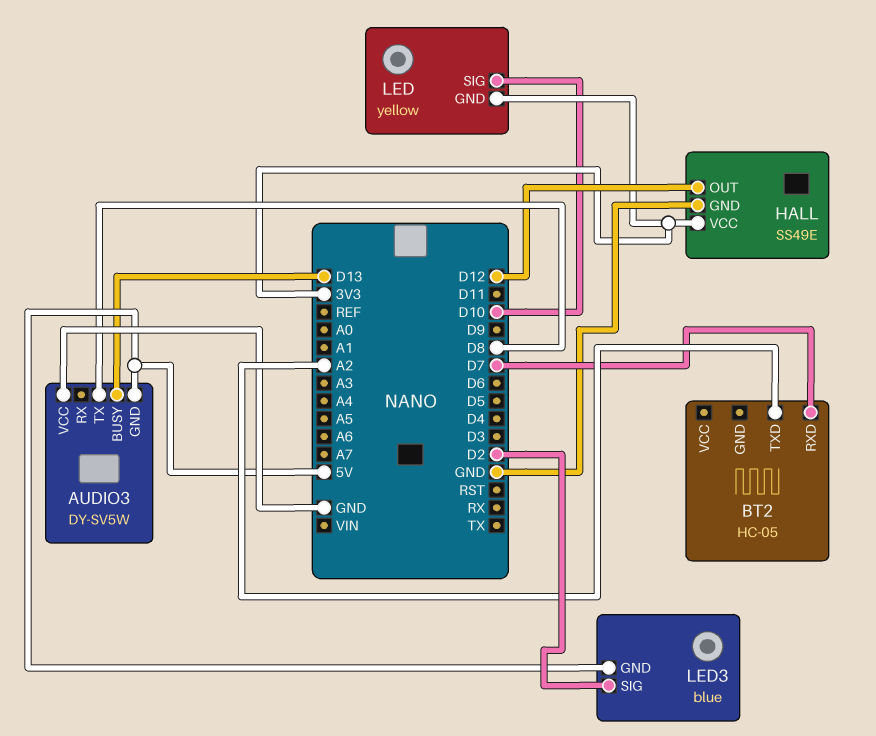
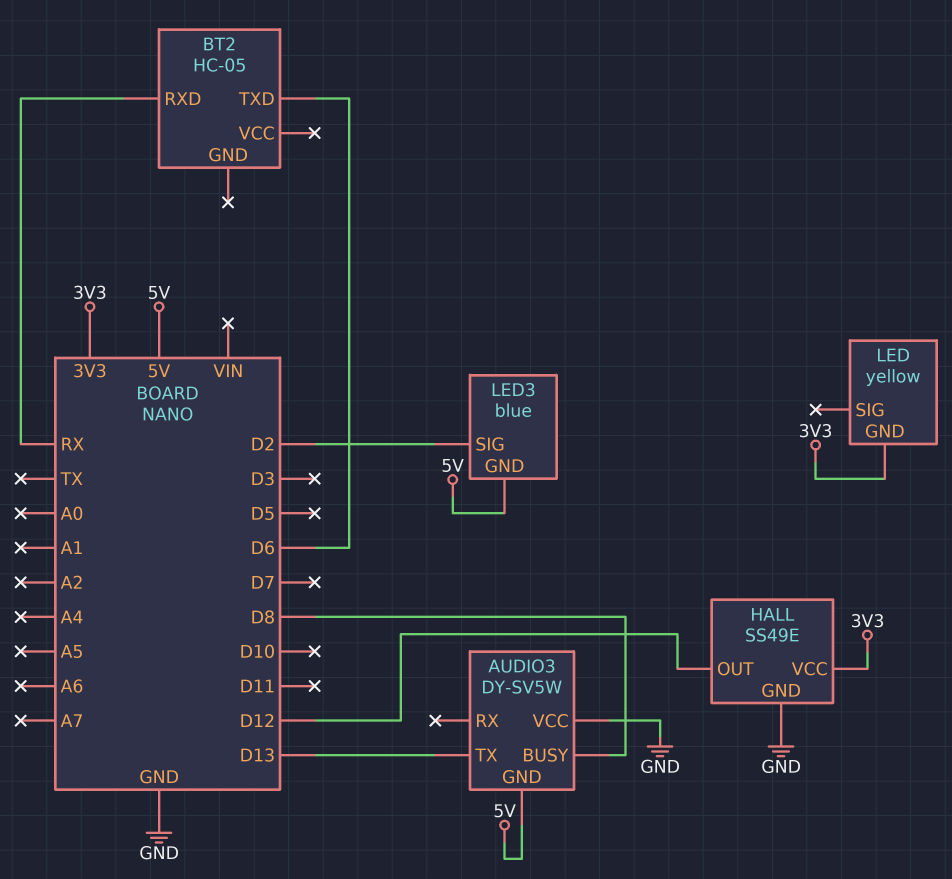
AUDIO3 pin BUSY: D13 -> D8
AUDIO3 pin TX: D8 -> D13
BT2 pin RXD: D7 -> RX
BT2 pin TXD: A2 -> D6
LED pin SIG: D10 -> none

